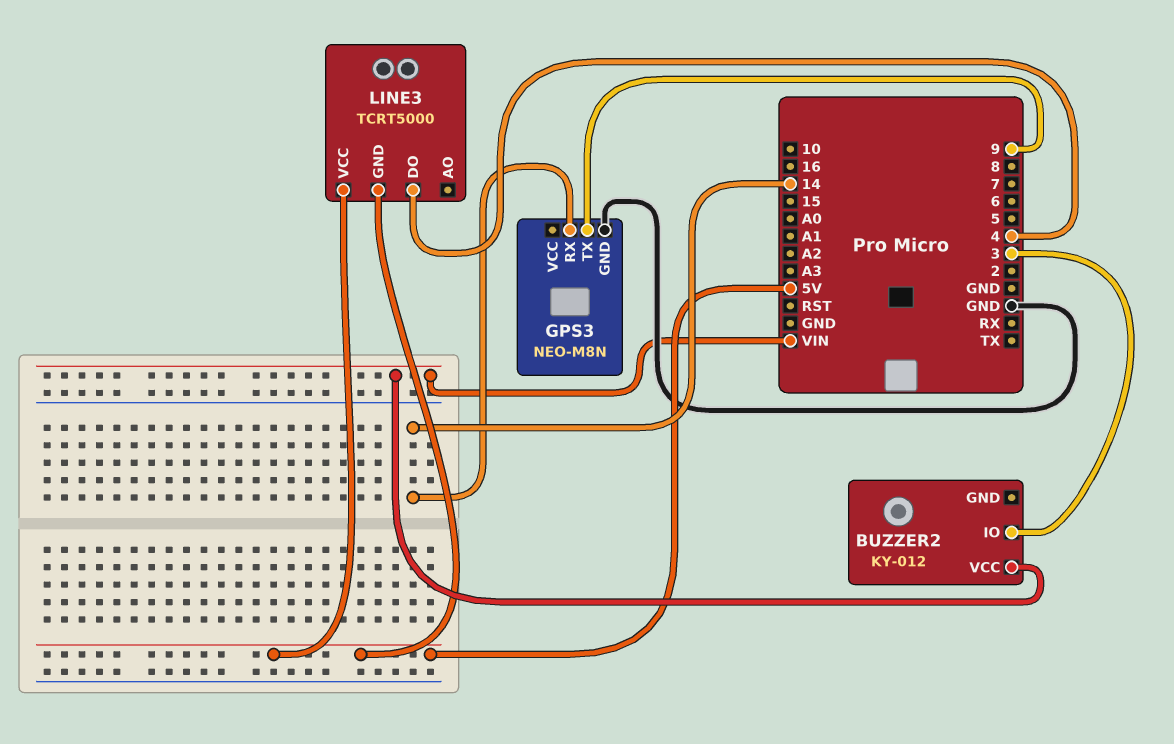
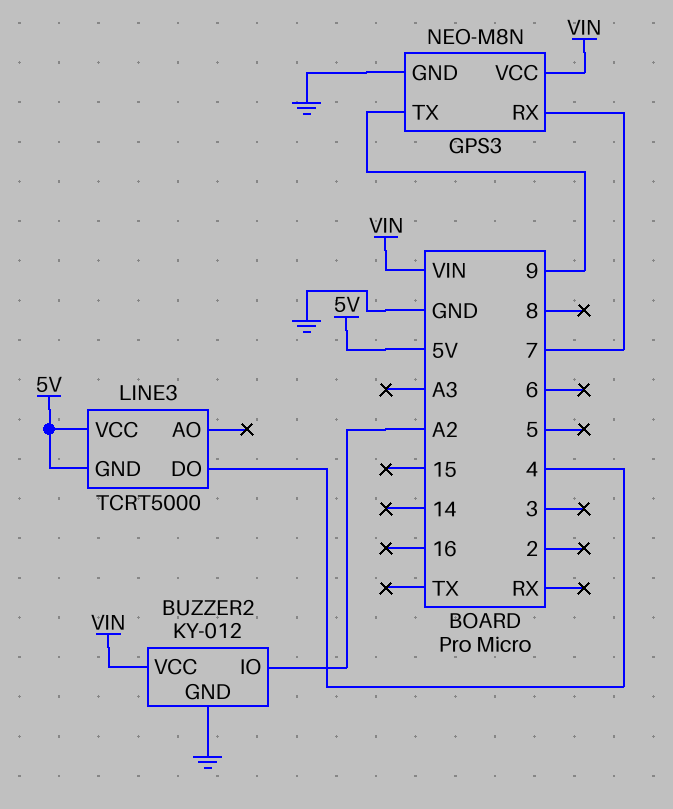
BUZZER2 pin GND: none -> GND
BUZZER2 pin IO: 3 -> A2
GPS3 pin RX: 14 -> 7
GPS3 pin VCC: none -> VIN

